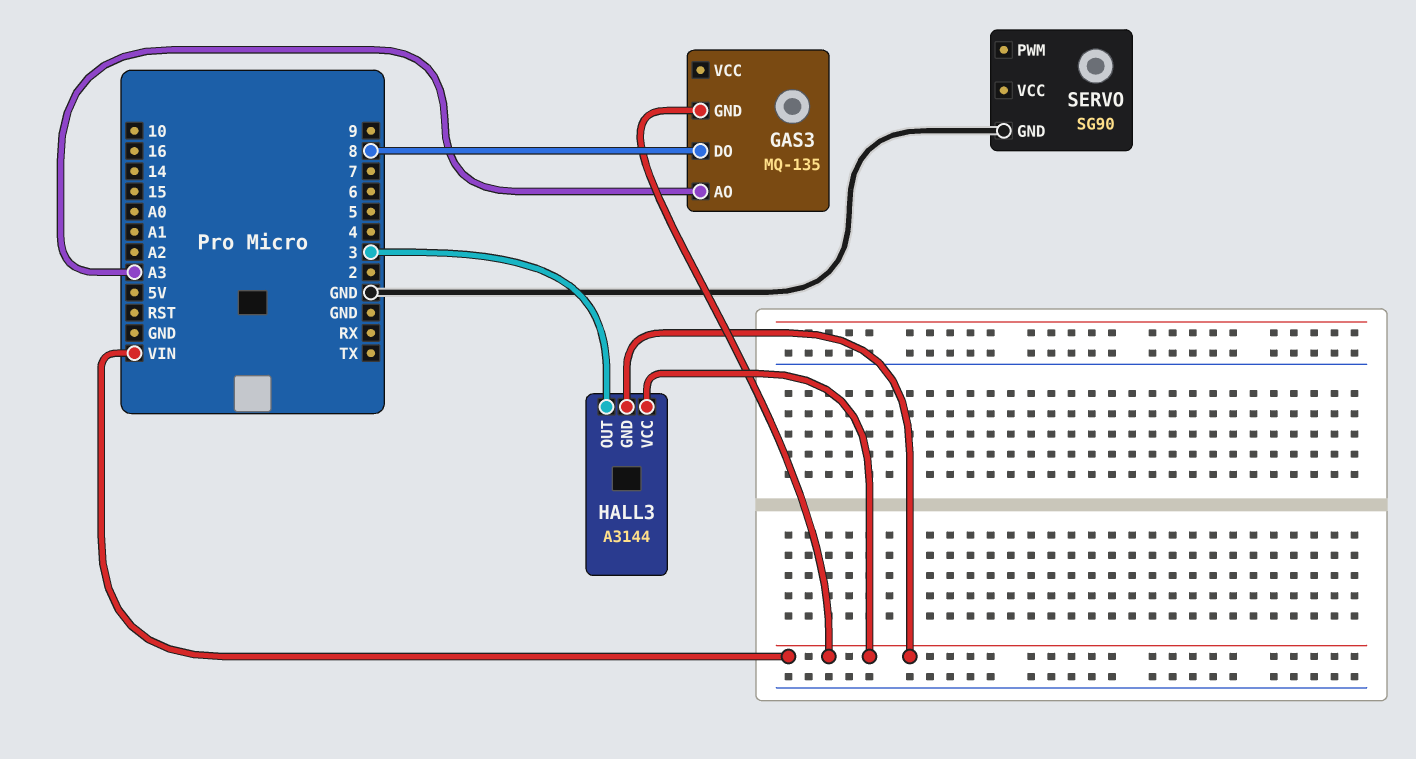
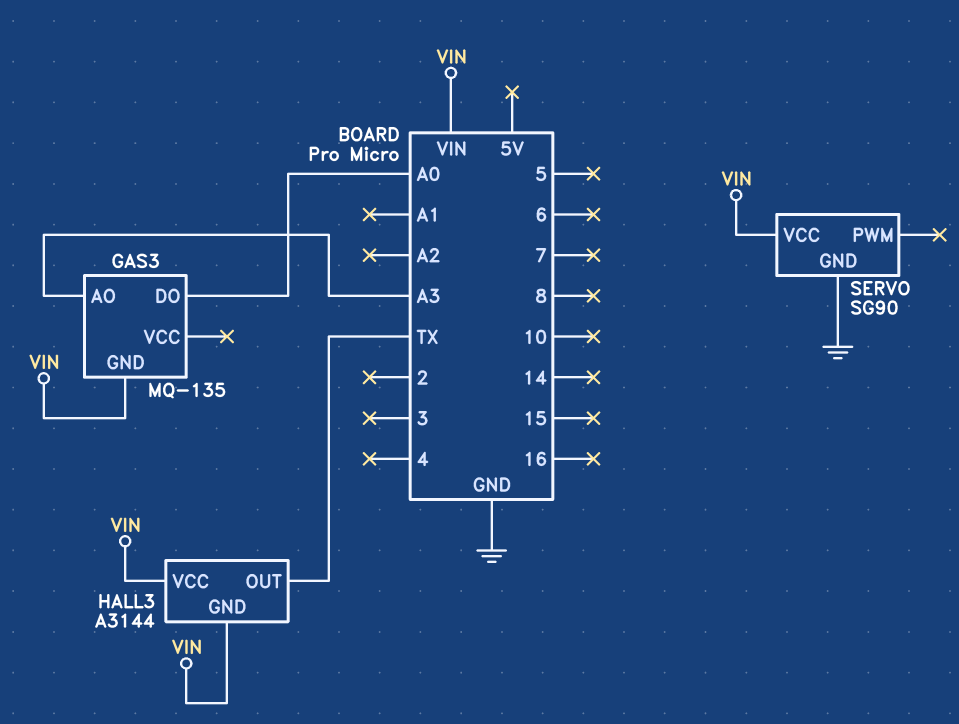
GAS3 pin DO: 8 -> A0
HALL3 pin OUT: 3 -> TX
SERVO pin VCC: none -> VIN

